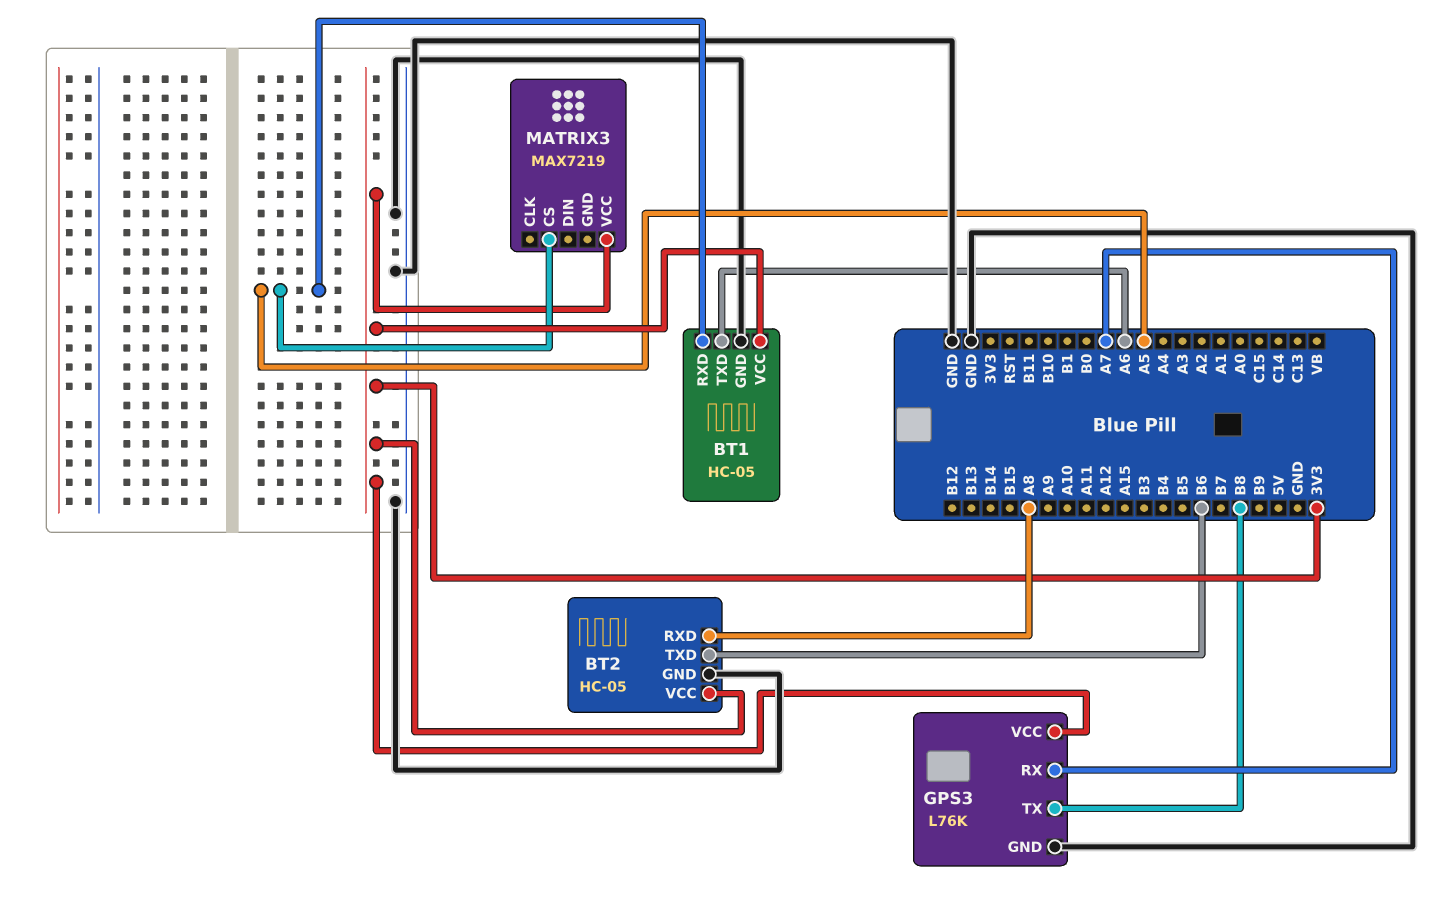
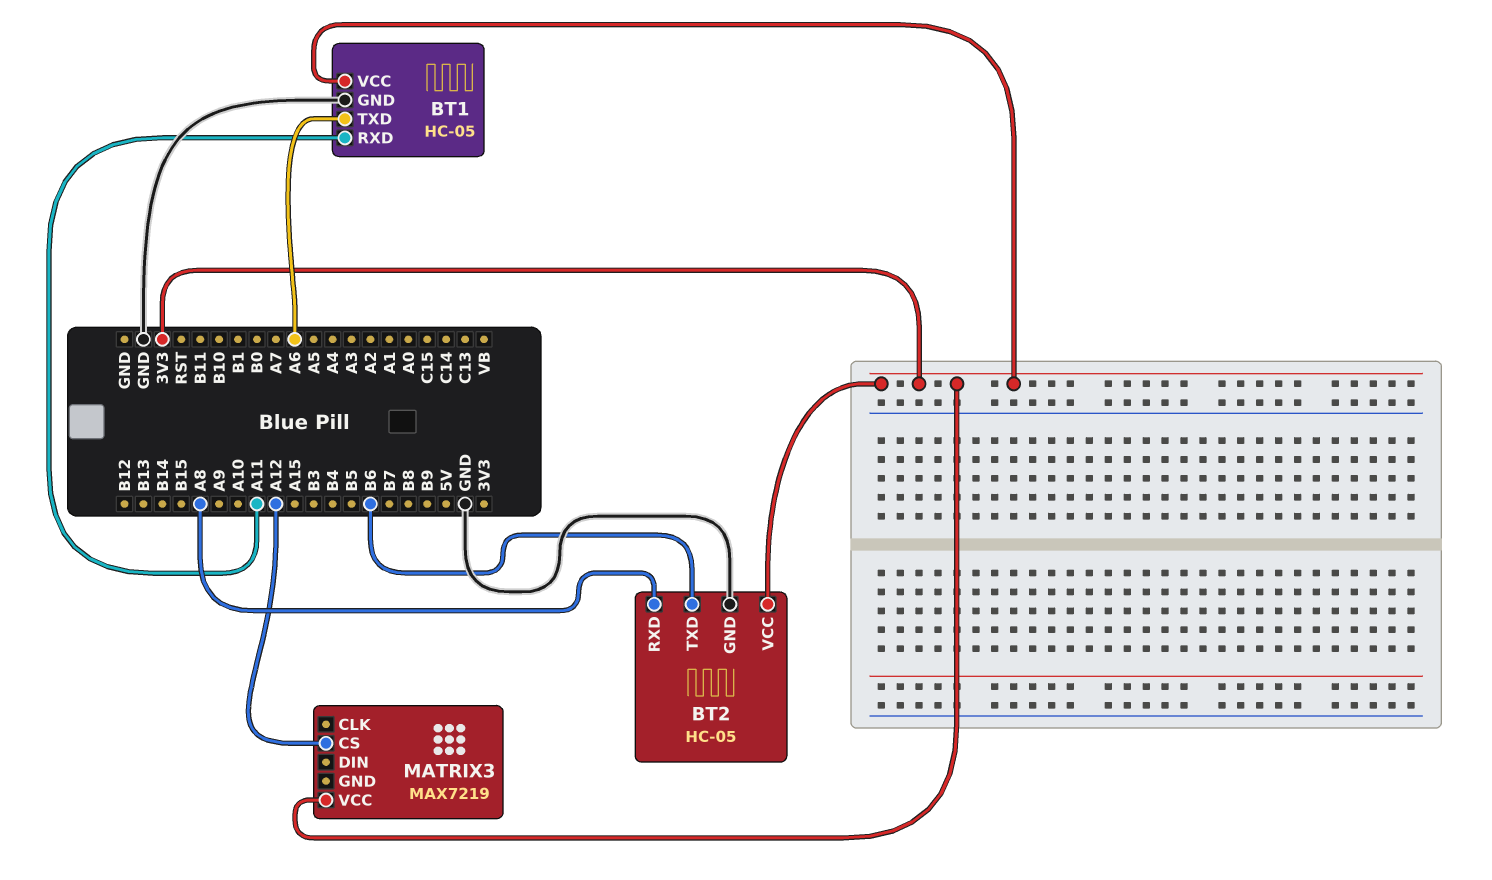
BT1 pin RXD: A5 -> A11
GPS3: L76K -> none
GPS3 pin GND: GND -> none
GPS3 pin RX: A7 -> none
GPS3 pin TX: B8 -> none
GPS3 pin VCC: 3V3 -> none
MATRIX3 pin CS: A5 -> A12

